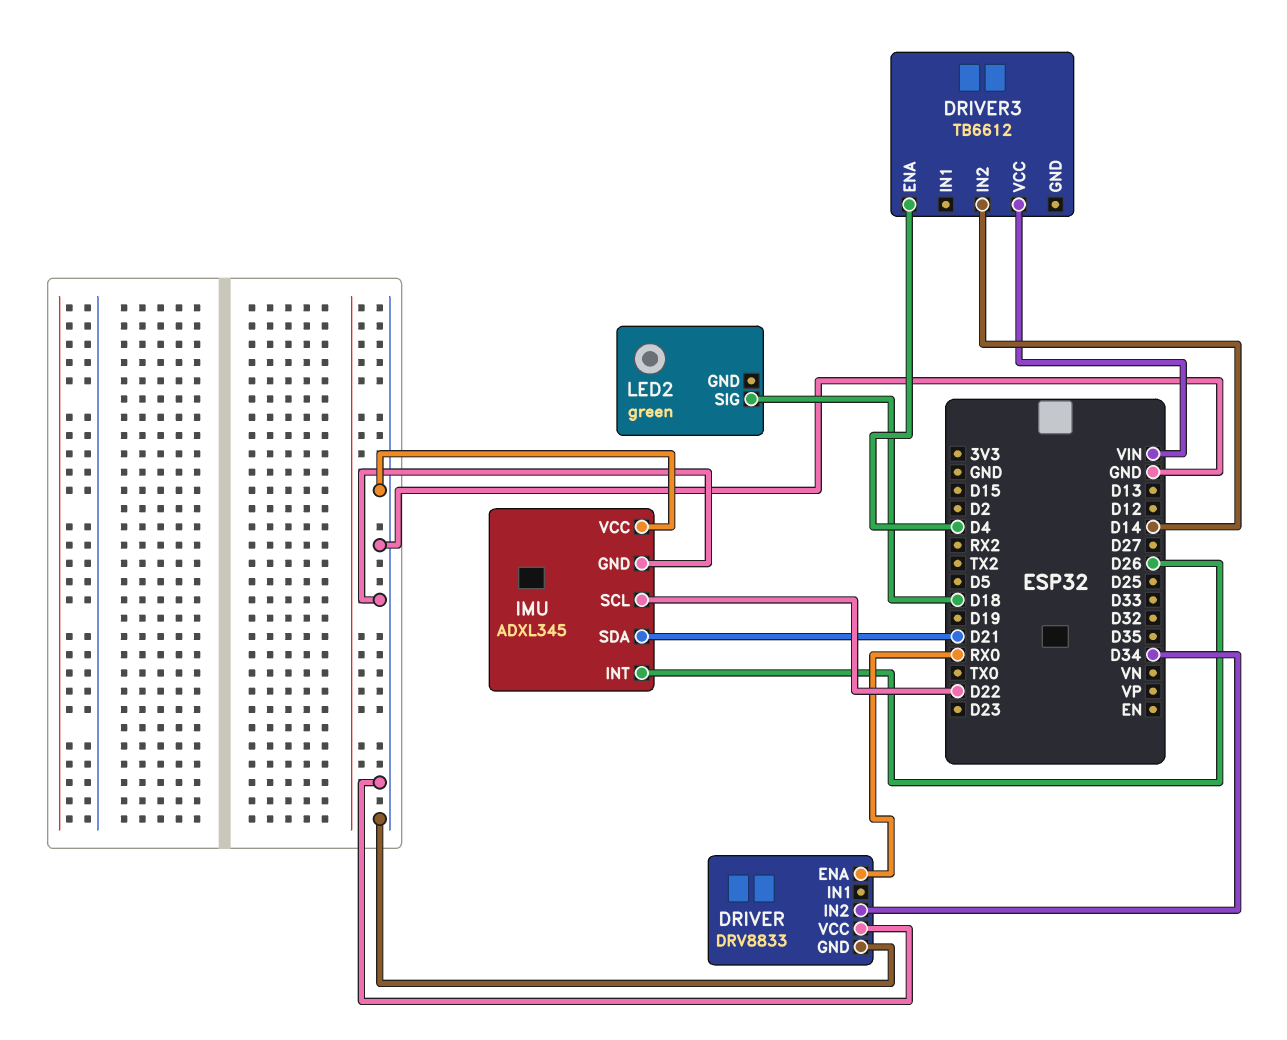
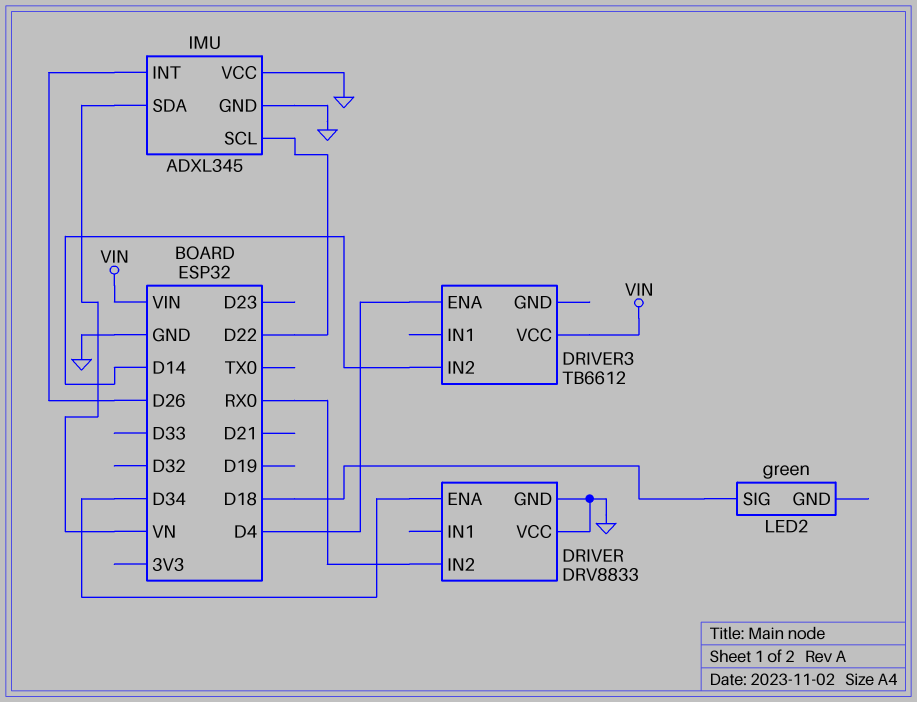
DRIVER pin ENA: RX0 -> D34
DRIVER pin IN2: D34 -> RX0
IMU pin SDA: D21 -> VN

